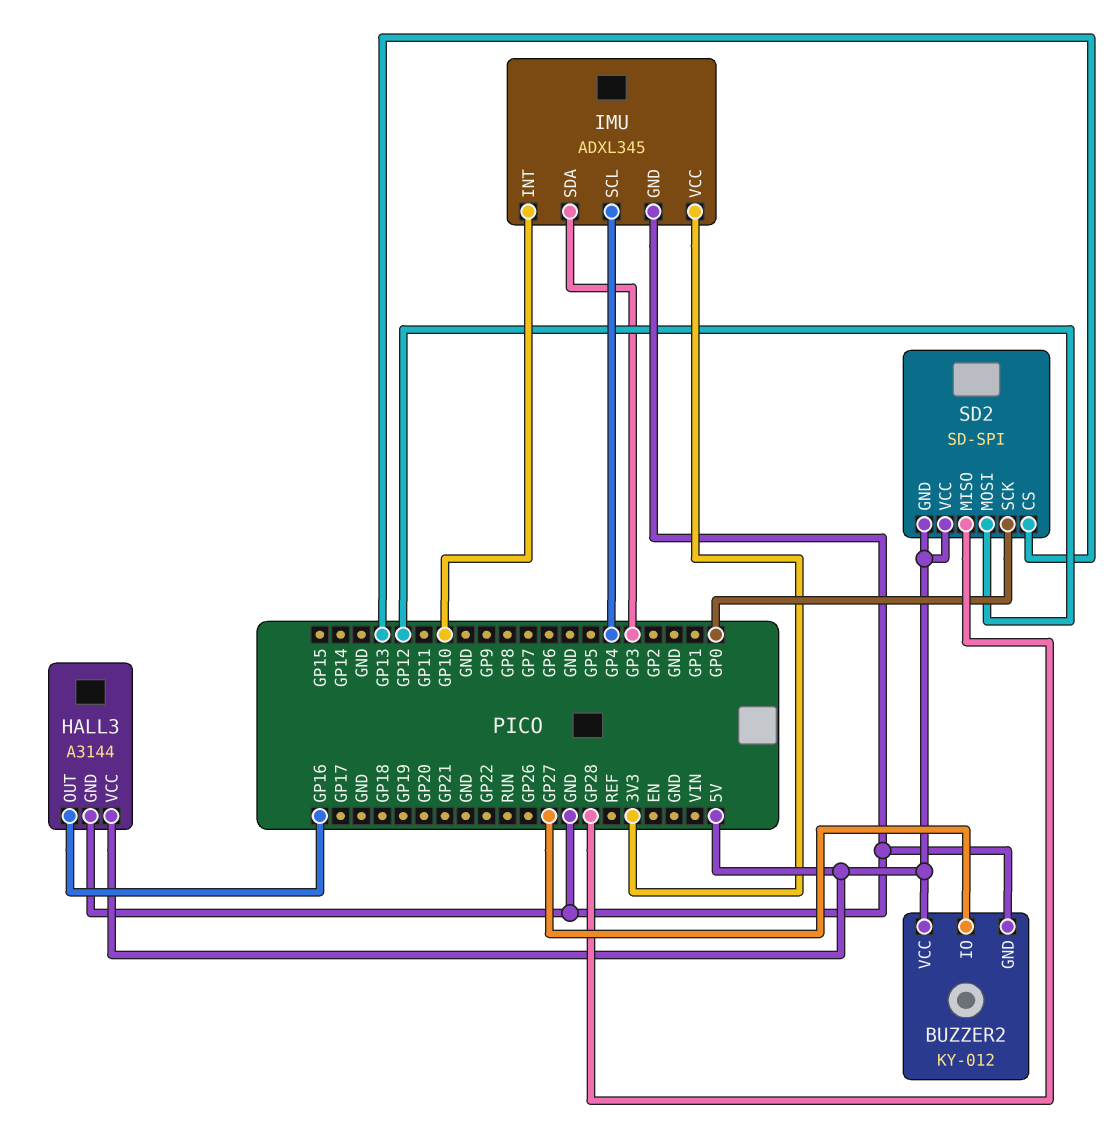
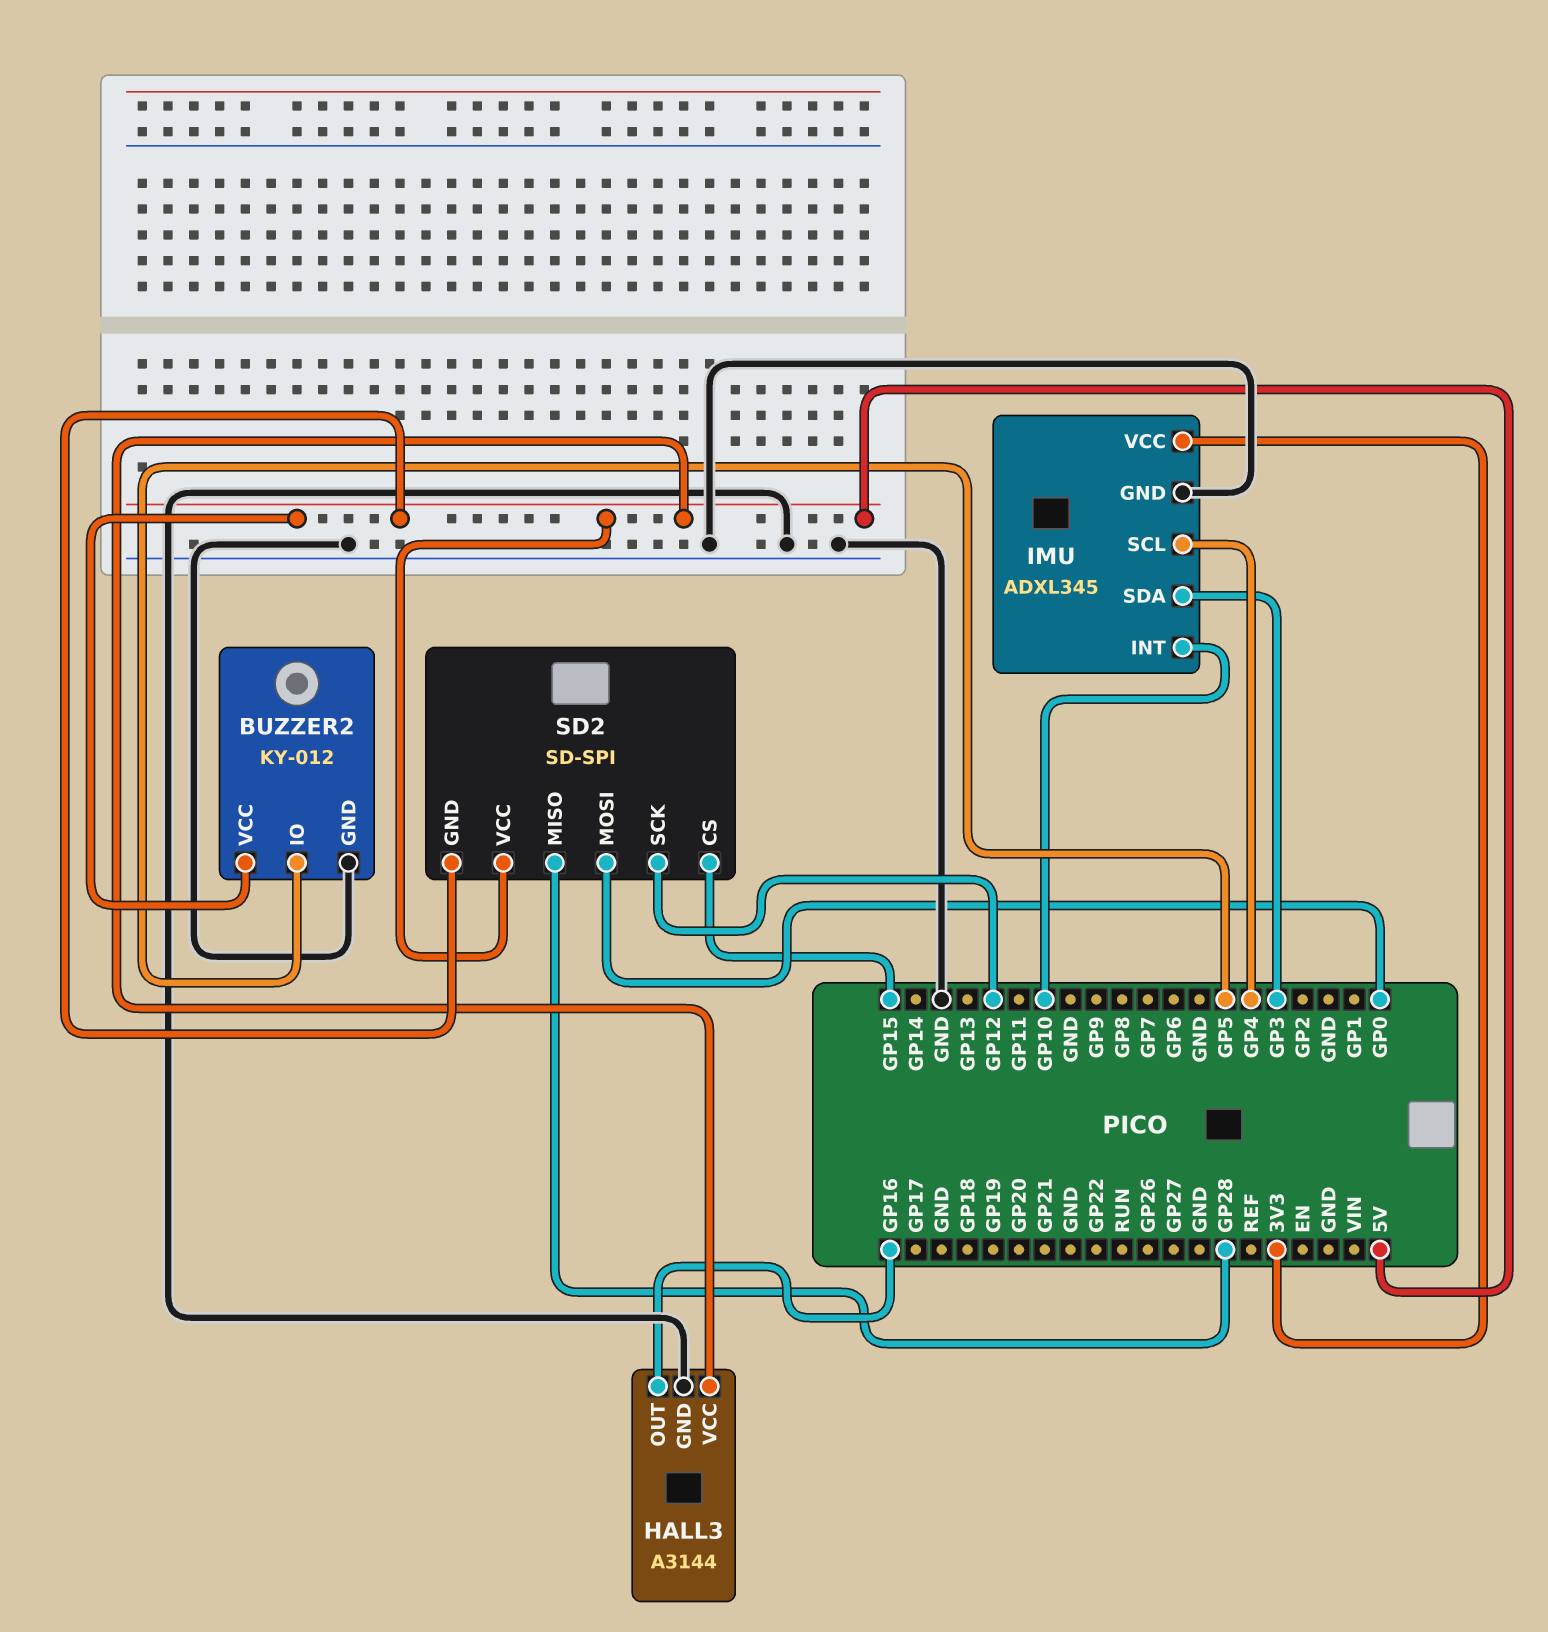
BUZZER2 pin IO: GP27 -> GP5
SD2 pin CS: GP13 -> GP15
SD2 pin MOSI: GP12 -> GP0
SD2 pin SCK: GP0 -> GP12

